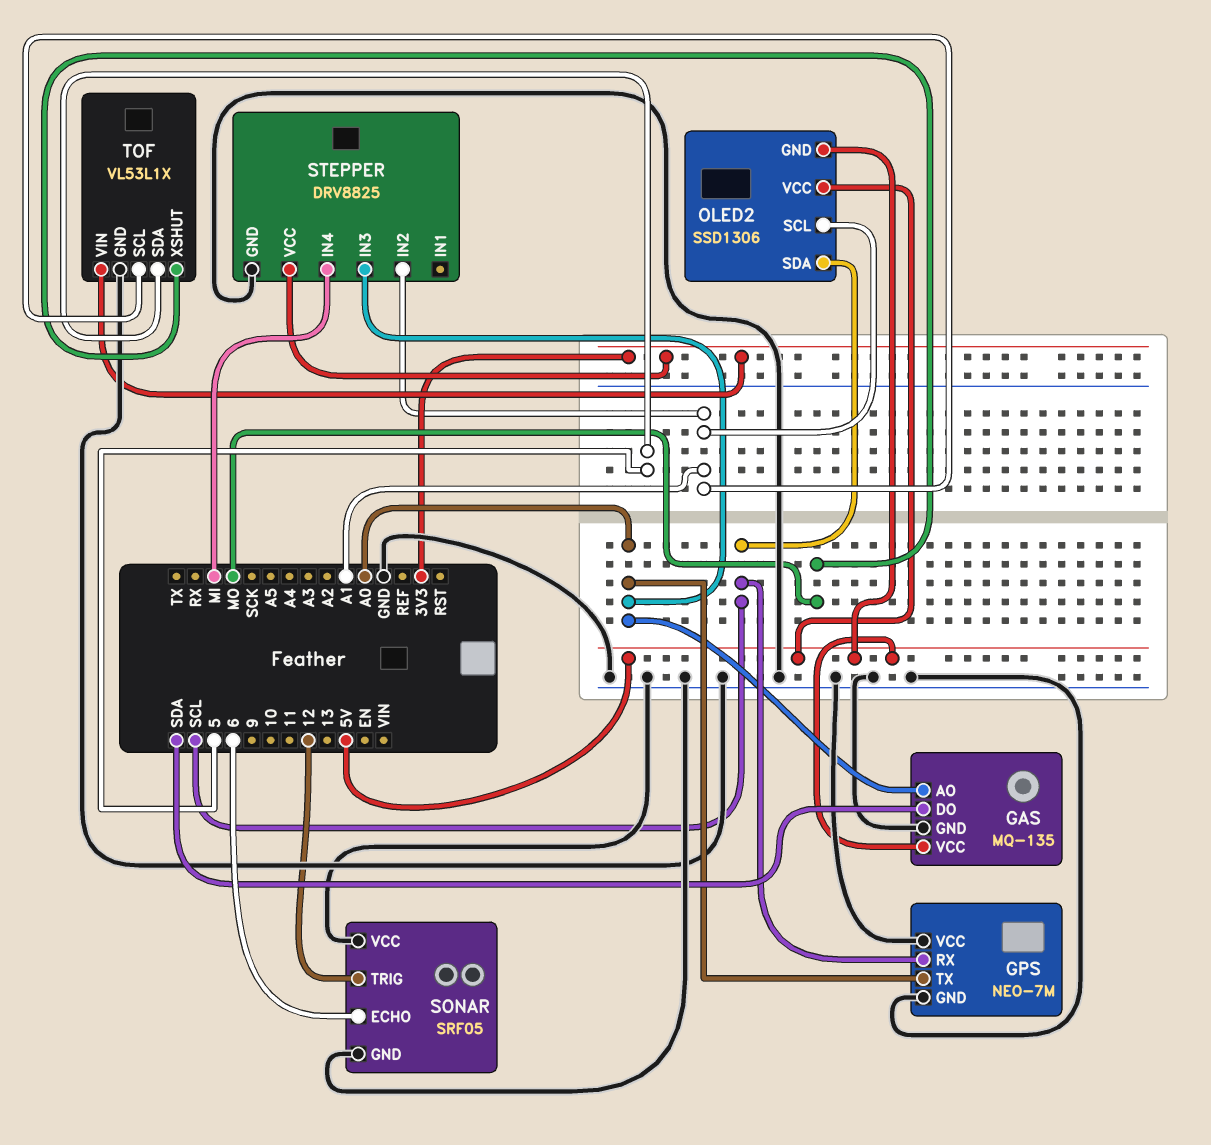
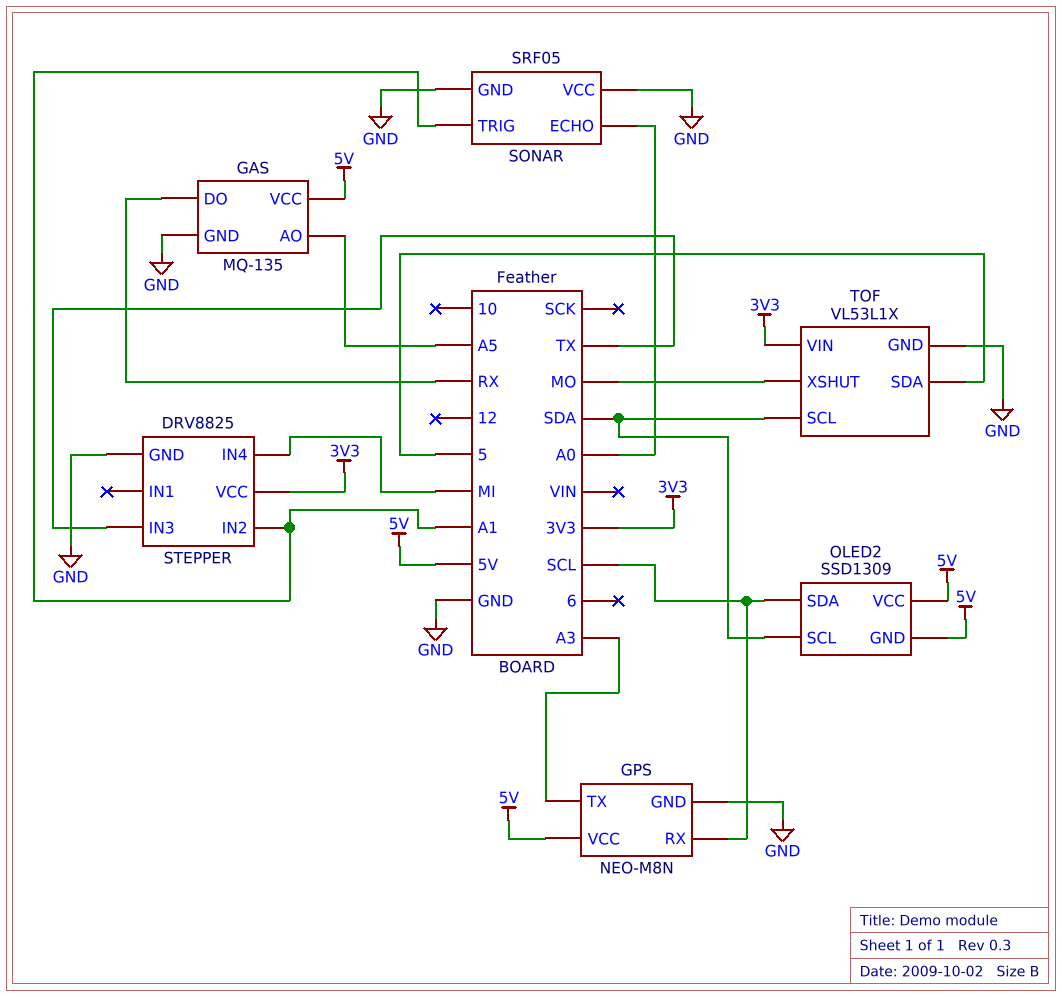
GAS pin AO: A0 -> A5
GAS pin DO: SDA -> RX
GPS: NEO-7M -> NEO-M8N
GPS pin TX: A0 -> A3
GPS pin VCC: GND -> 5V
OLED2: SSD1306 -> SSD1309
OLED2 pin SCL: A1 -> SDA
SONAR pin ECHO: 6 -> A0
SONAR pin TRIG: 12 -> A1
STEPPER pin IN3: A0 -> TX
TOF pin SCL: A1 -> SDA

